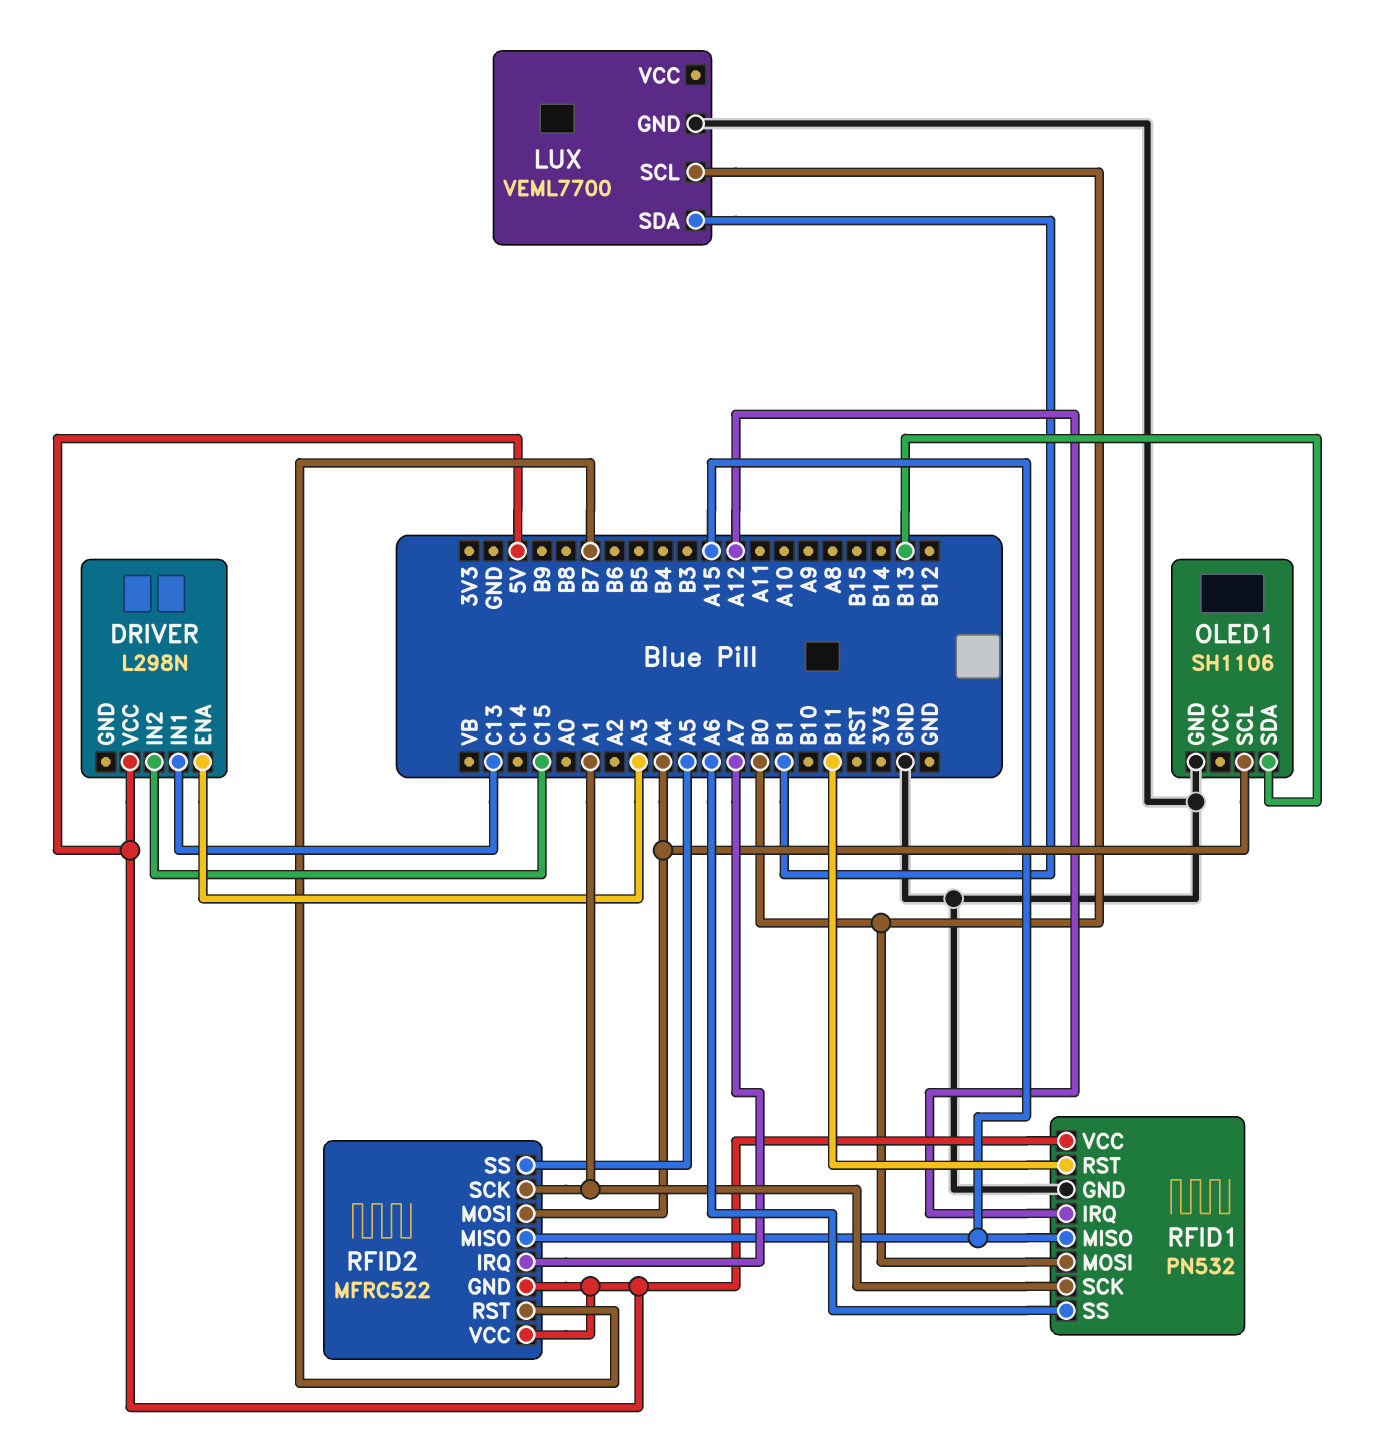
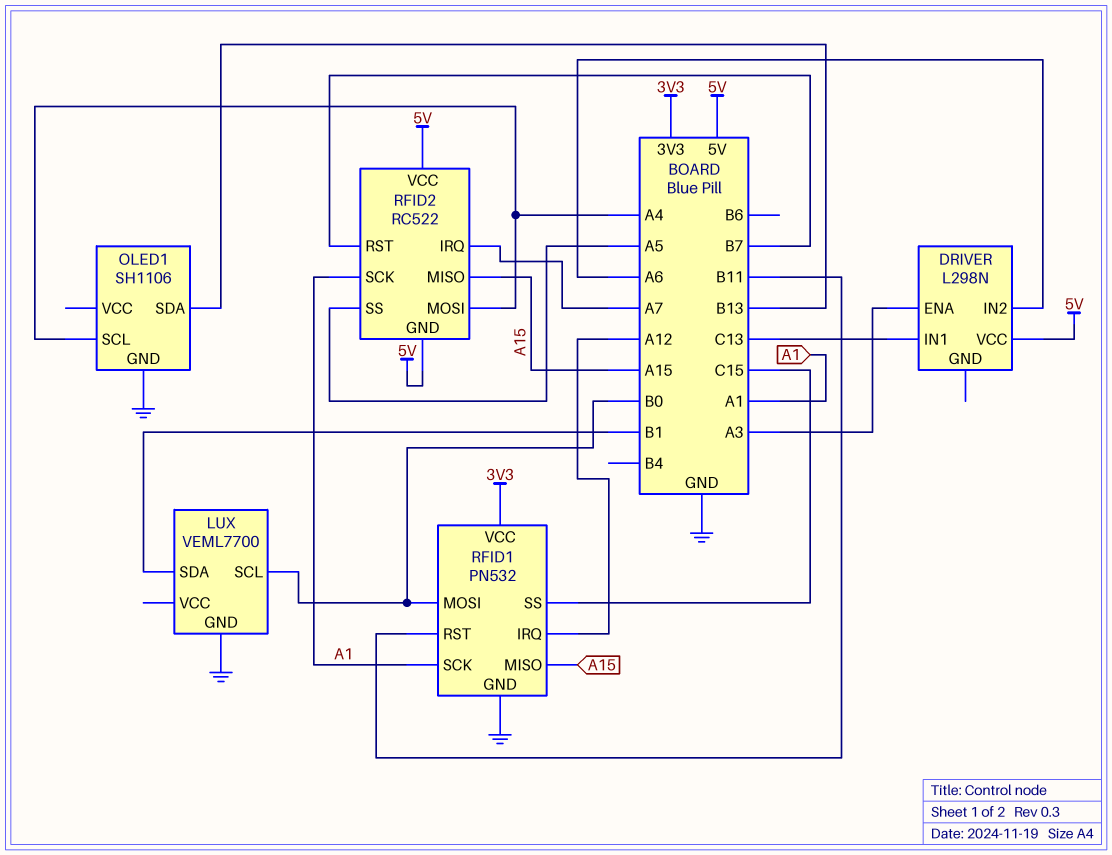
DRIVER pin IN2: C15 -> A6
RFID1 pin SS: A6 -> C15
RFID1 pin VCC: 5V -> 3V3
RFID2: MFRC522 -> RC522

